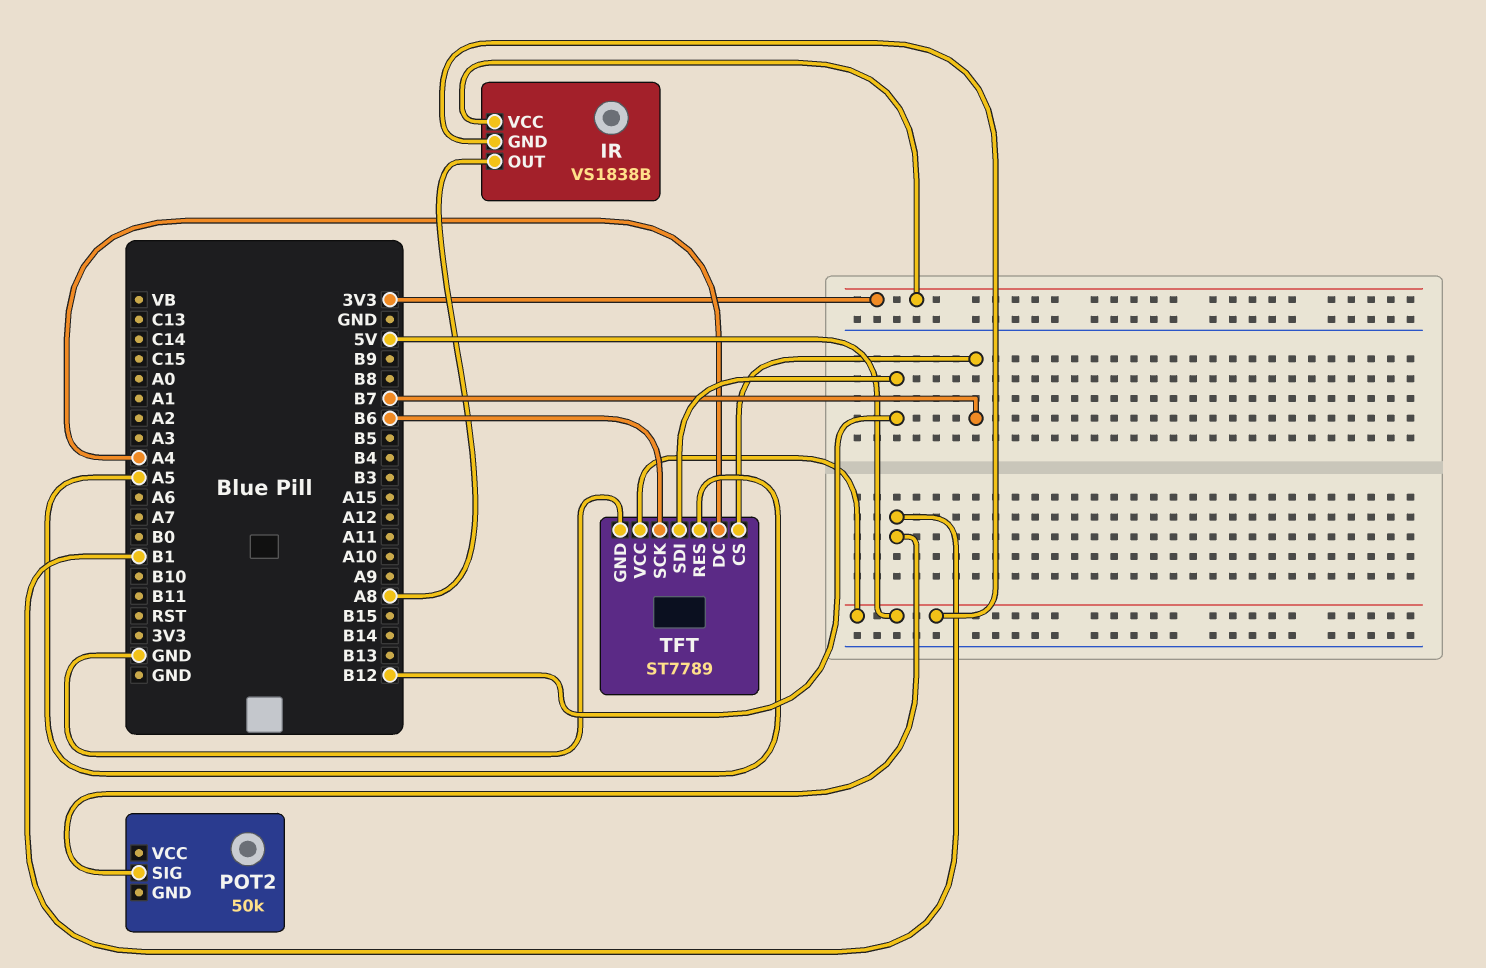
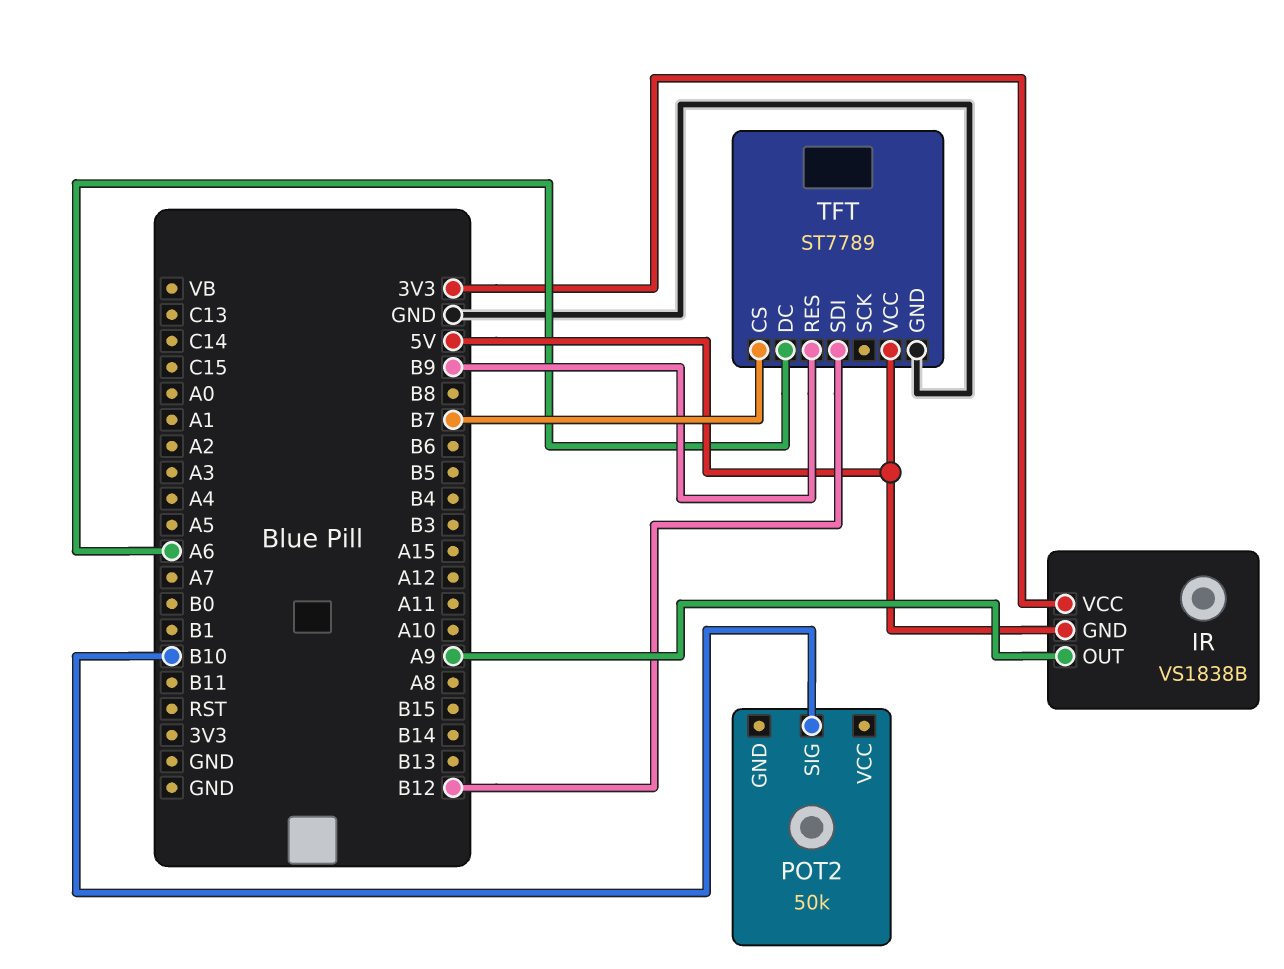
IR pin OUT: A8 -> A9
POT2 pin SIG: B1 -> B10
TFT pin DC: A4 -> A6
TFT pin RES: A5 -> B9
TFT pin SCK: B6 -> none

